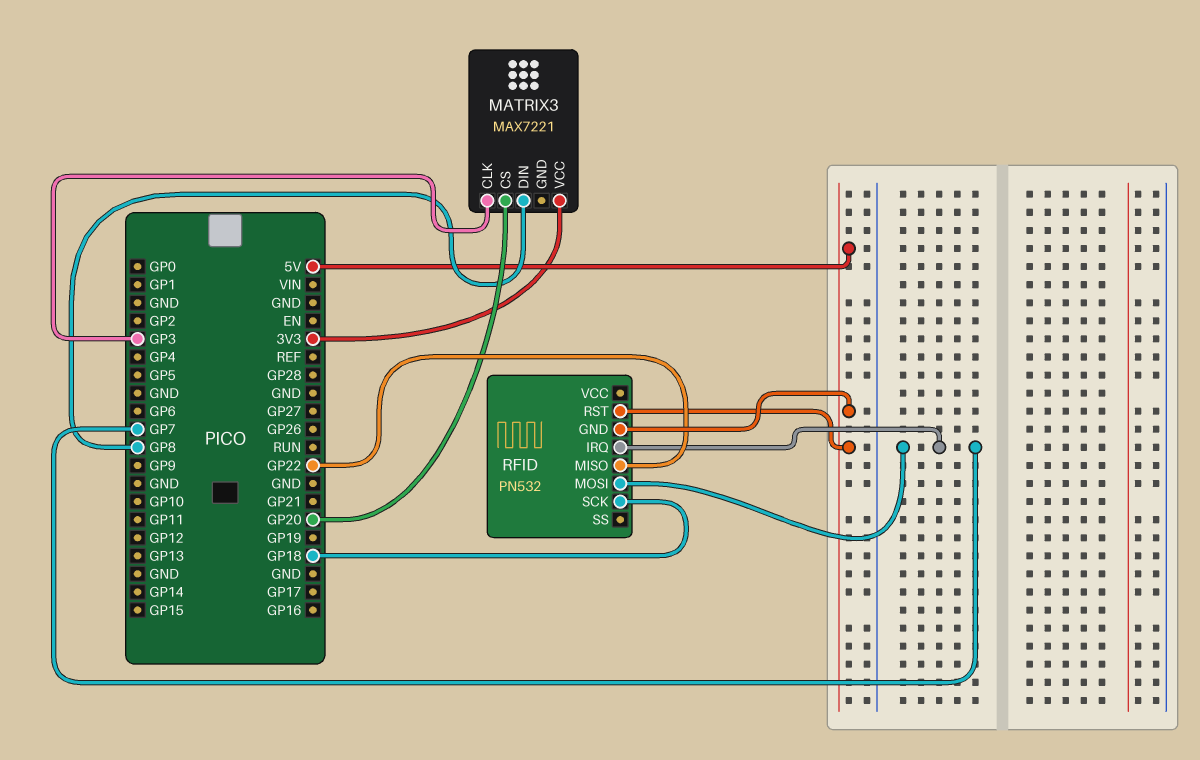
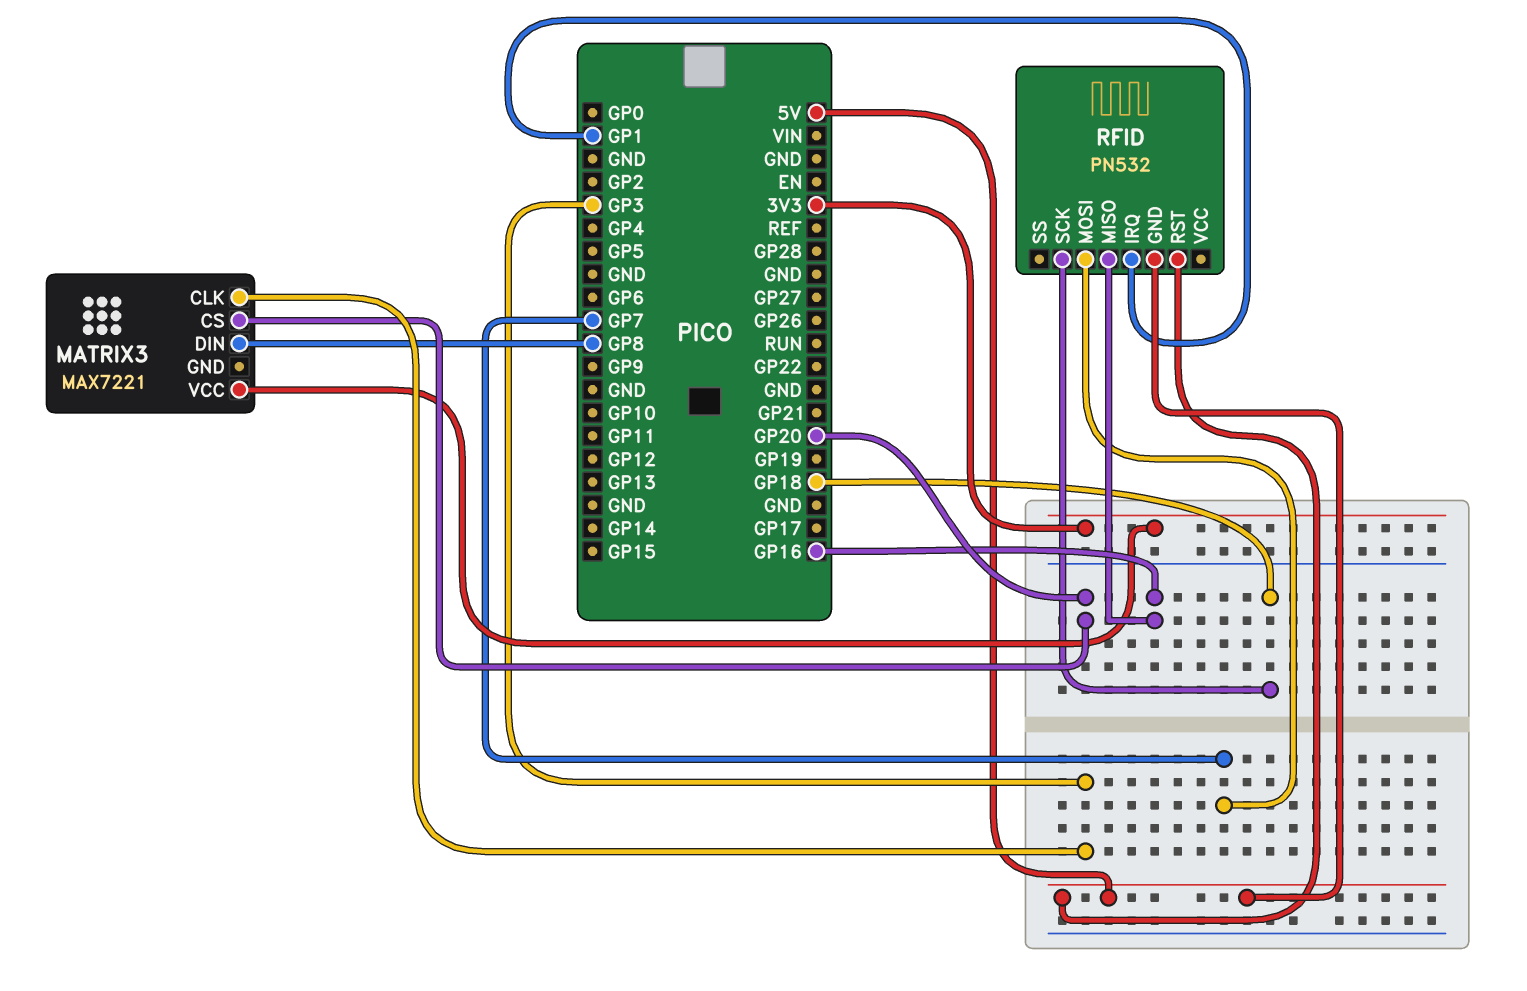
RFID pin IRQ: GP7 -> GP1
RFID pin MISO: GP22 -> GP16

